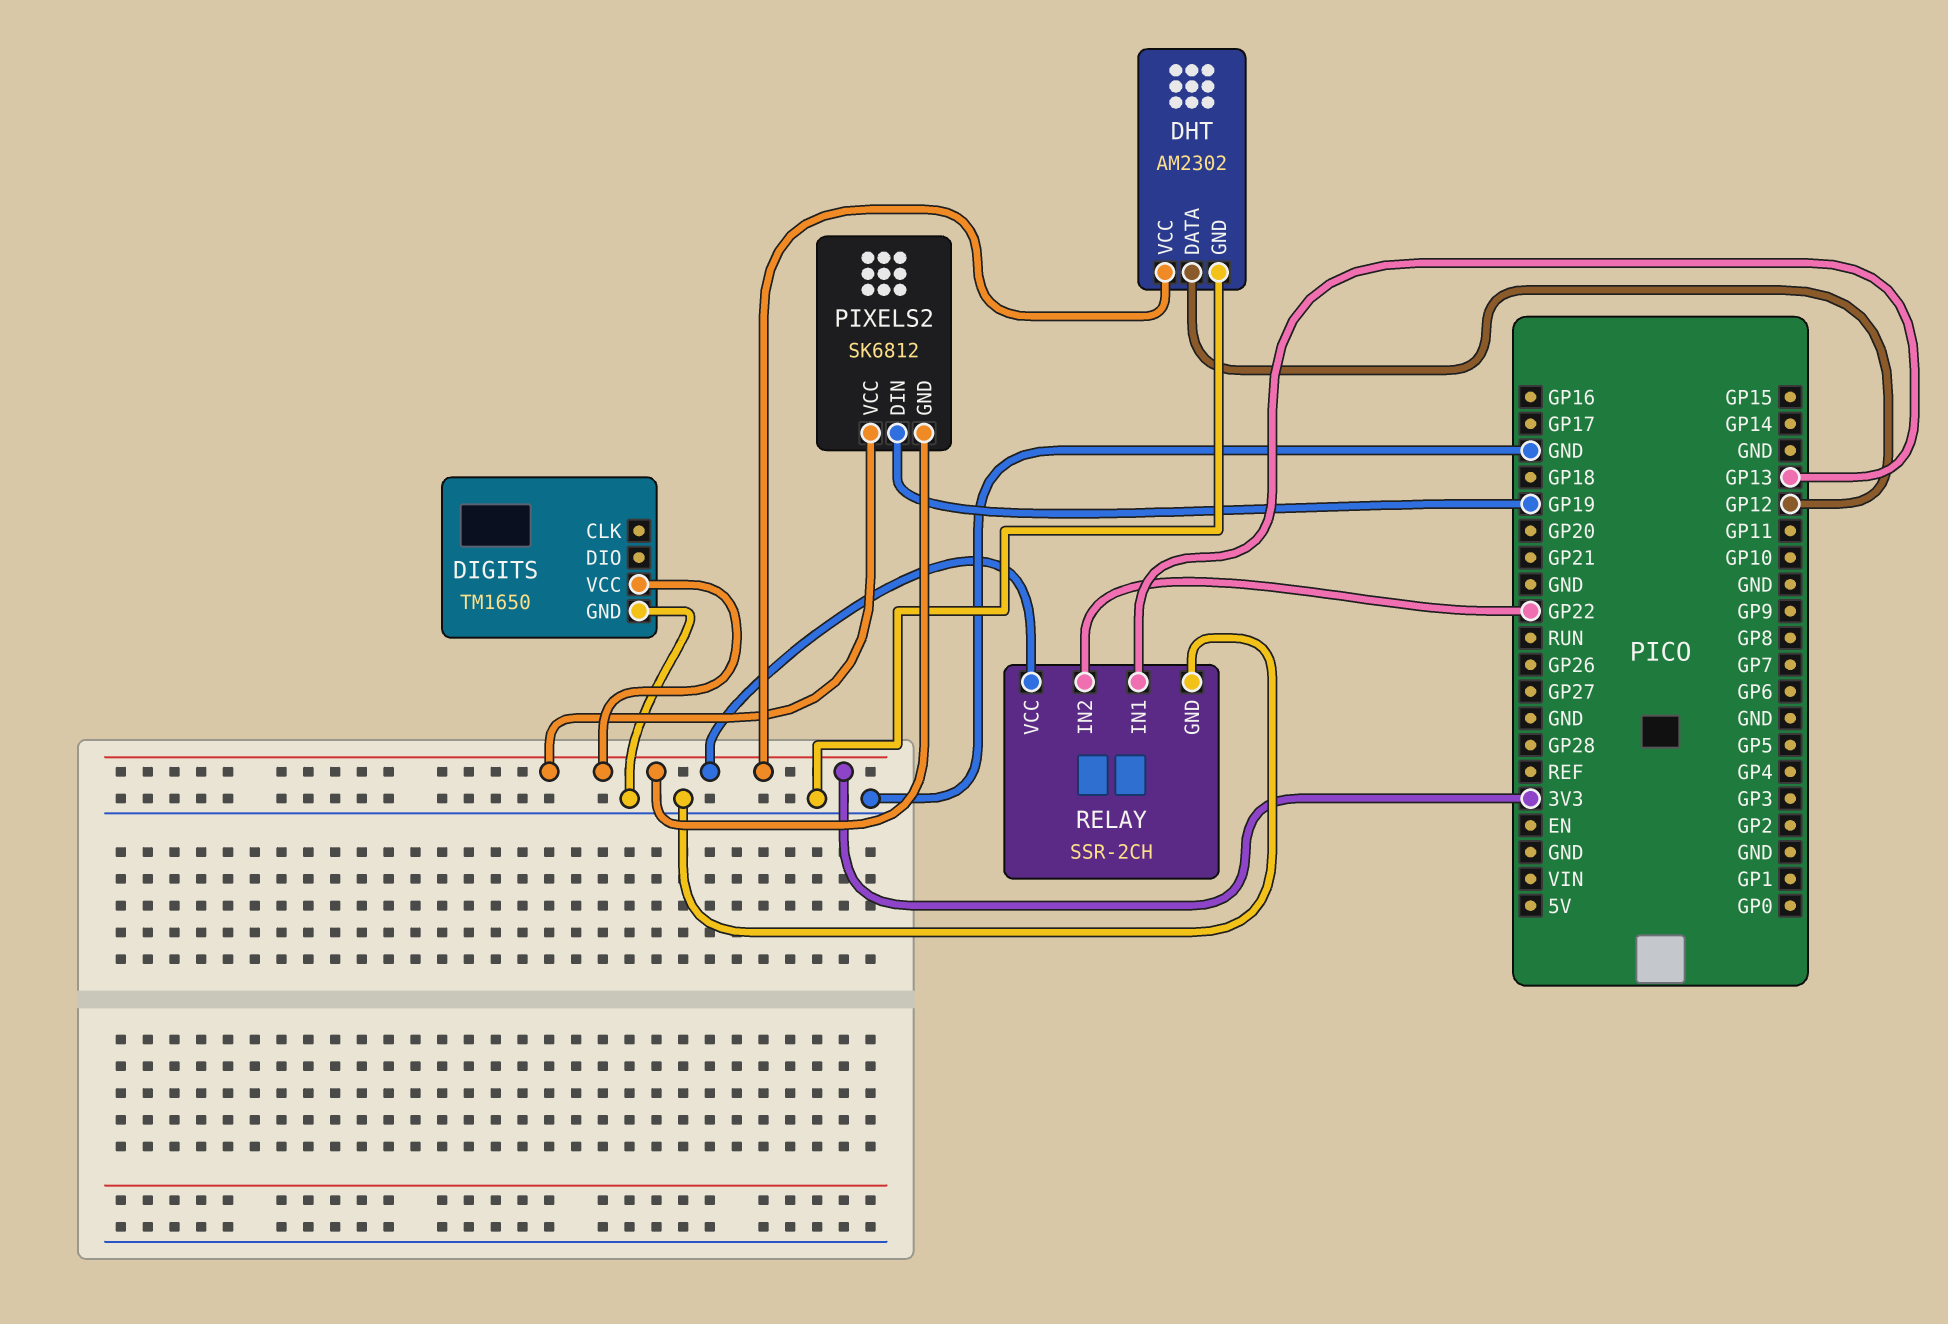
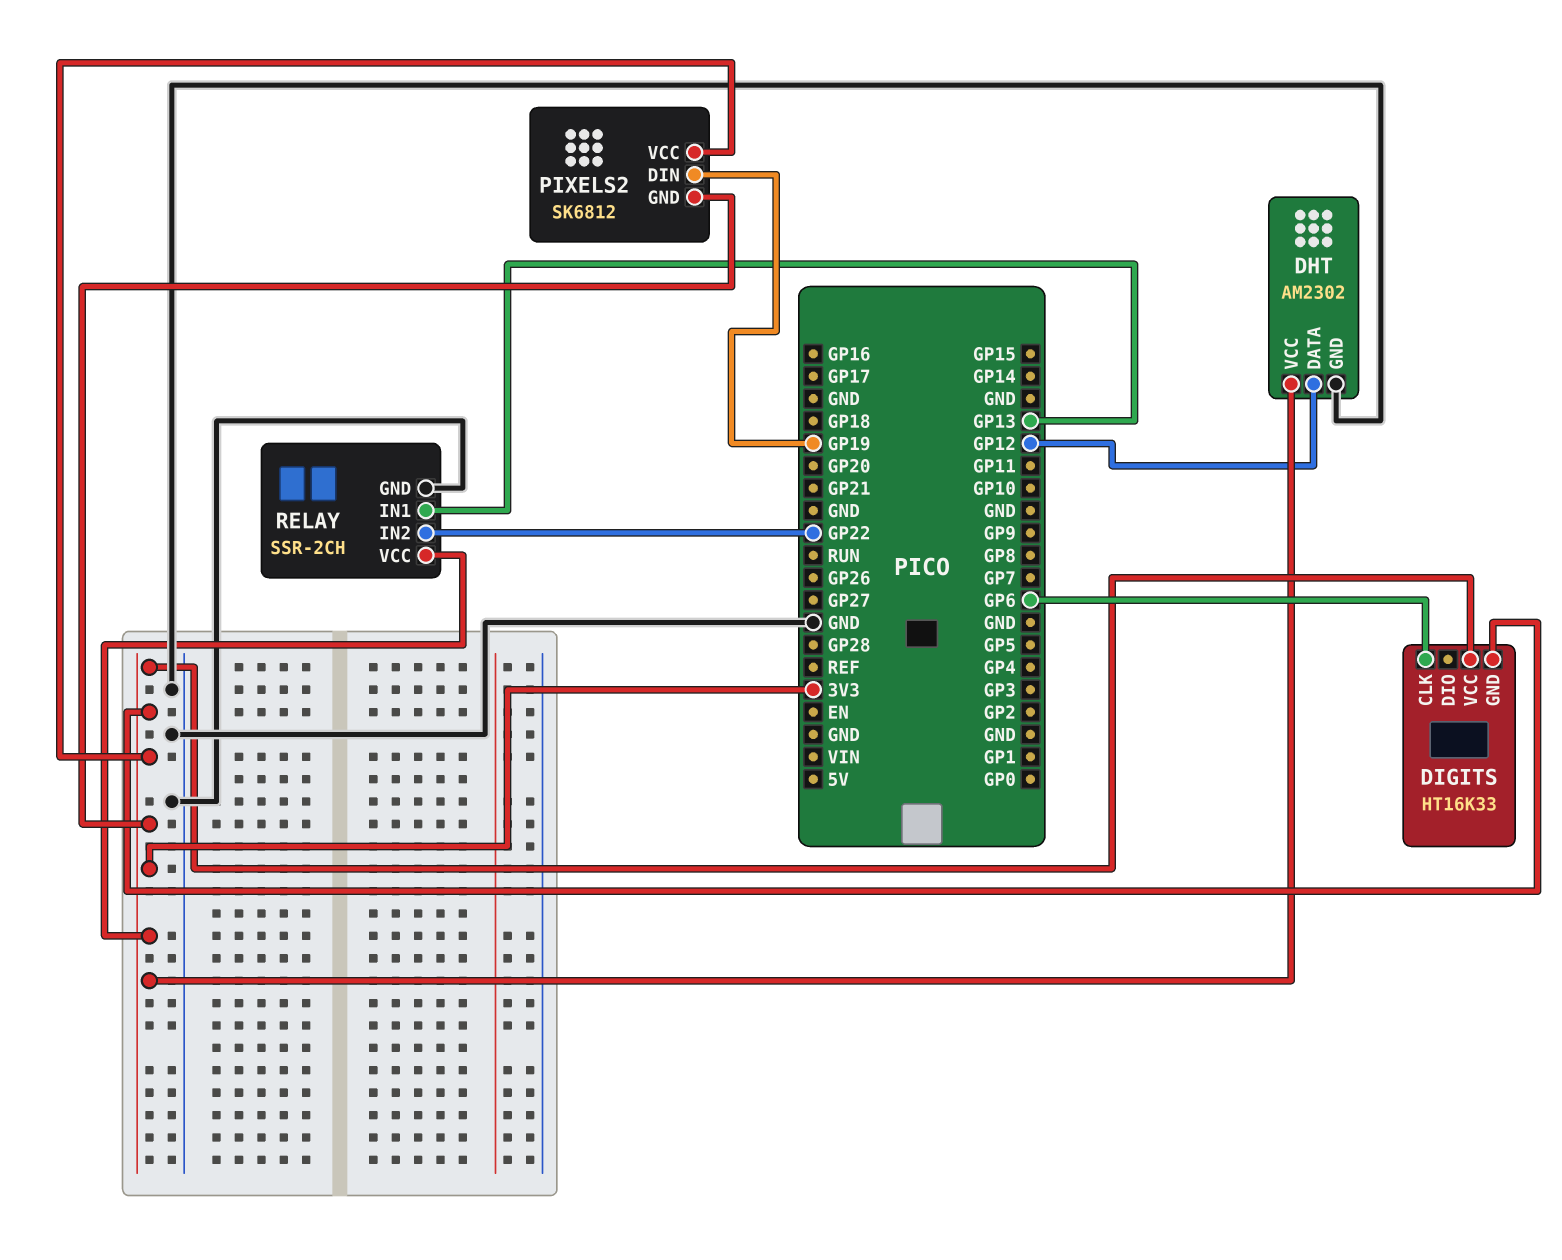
DIGITS: TM1650 -> HT16K33
DIGITS pin CLK: none -> GP6
DIGITS pin GND: GND -> 3V3

